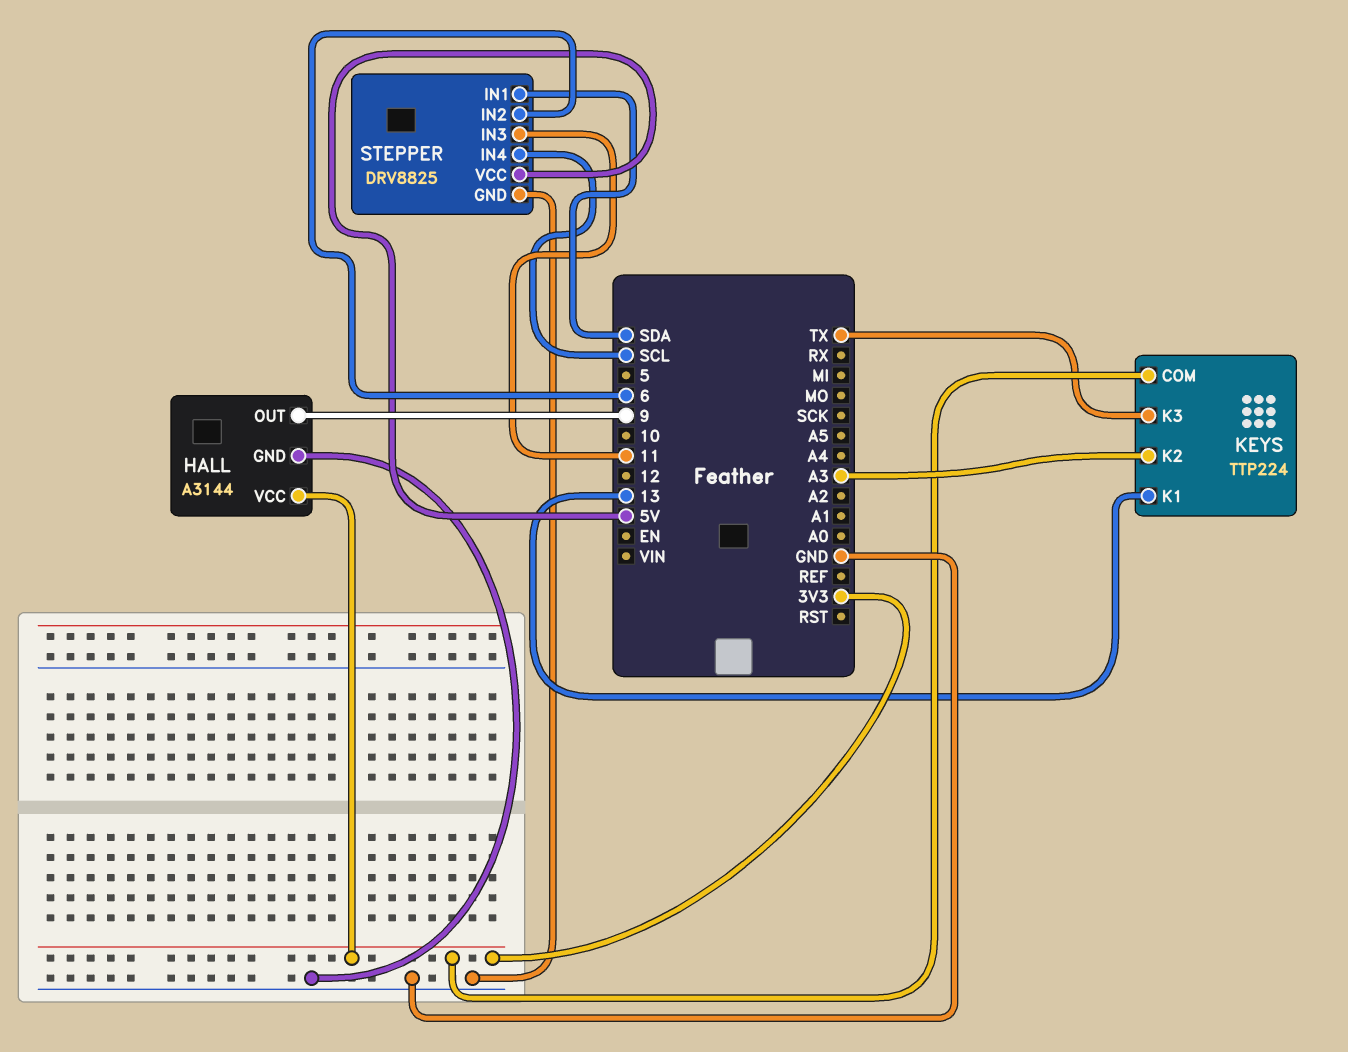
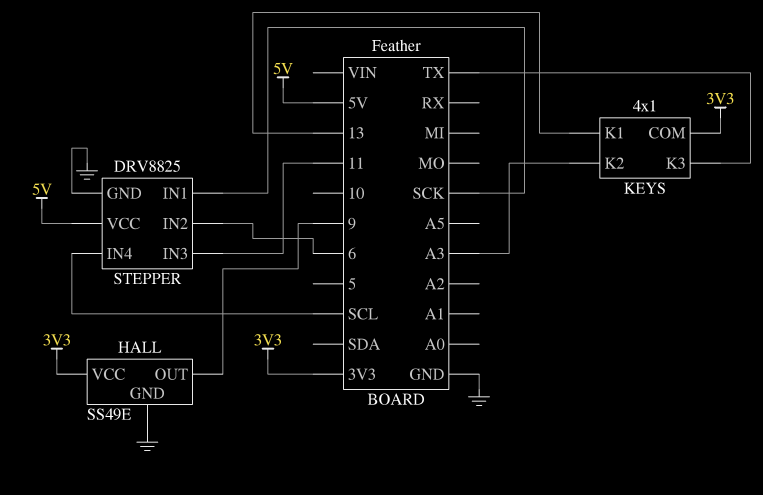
HALL: A3144 -> SS49E
KEYS: TTP224 -> 4x1
STEPPER pin IN1: SDA -> SCK

